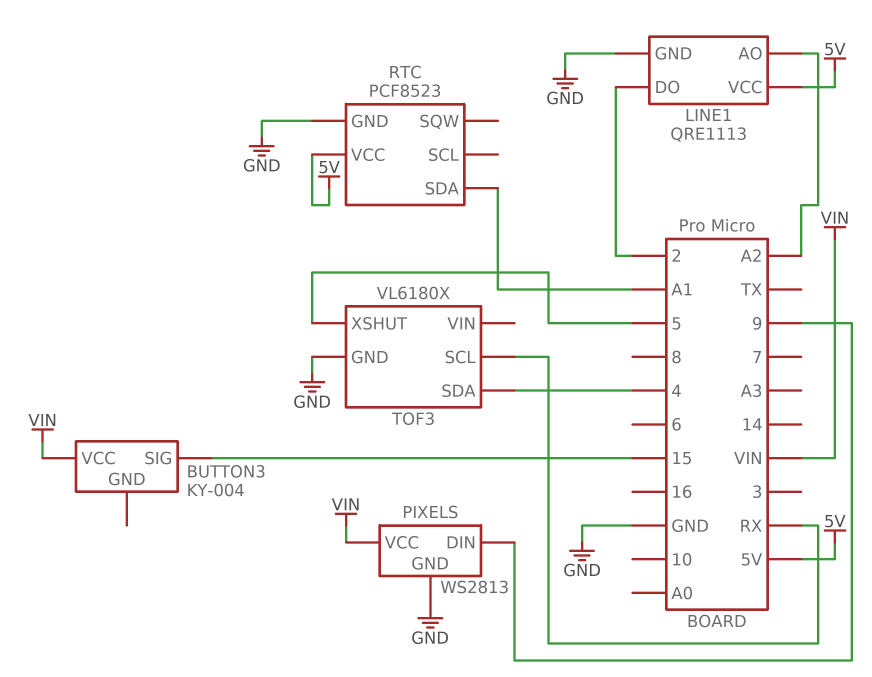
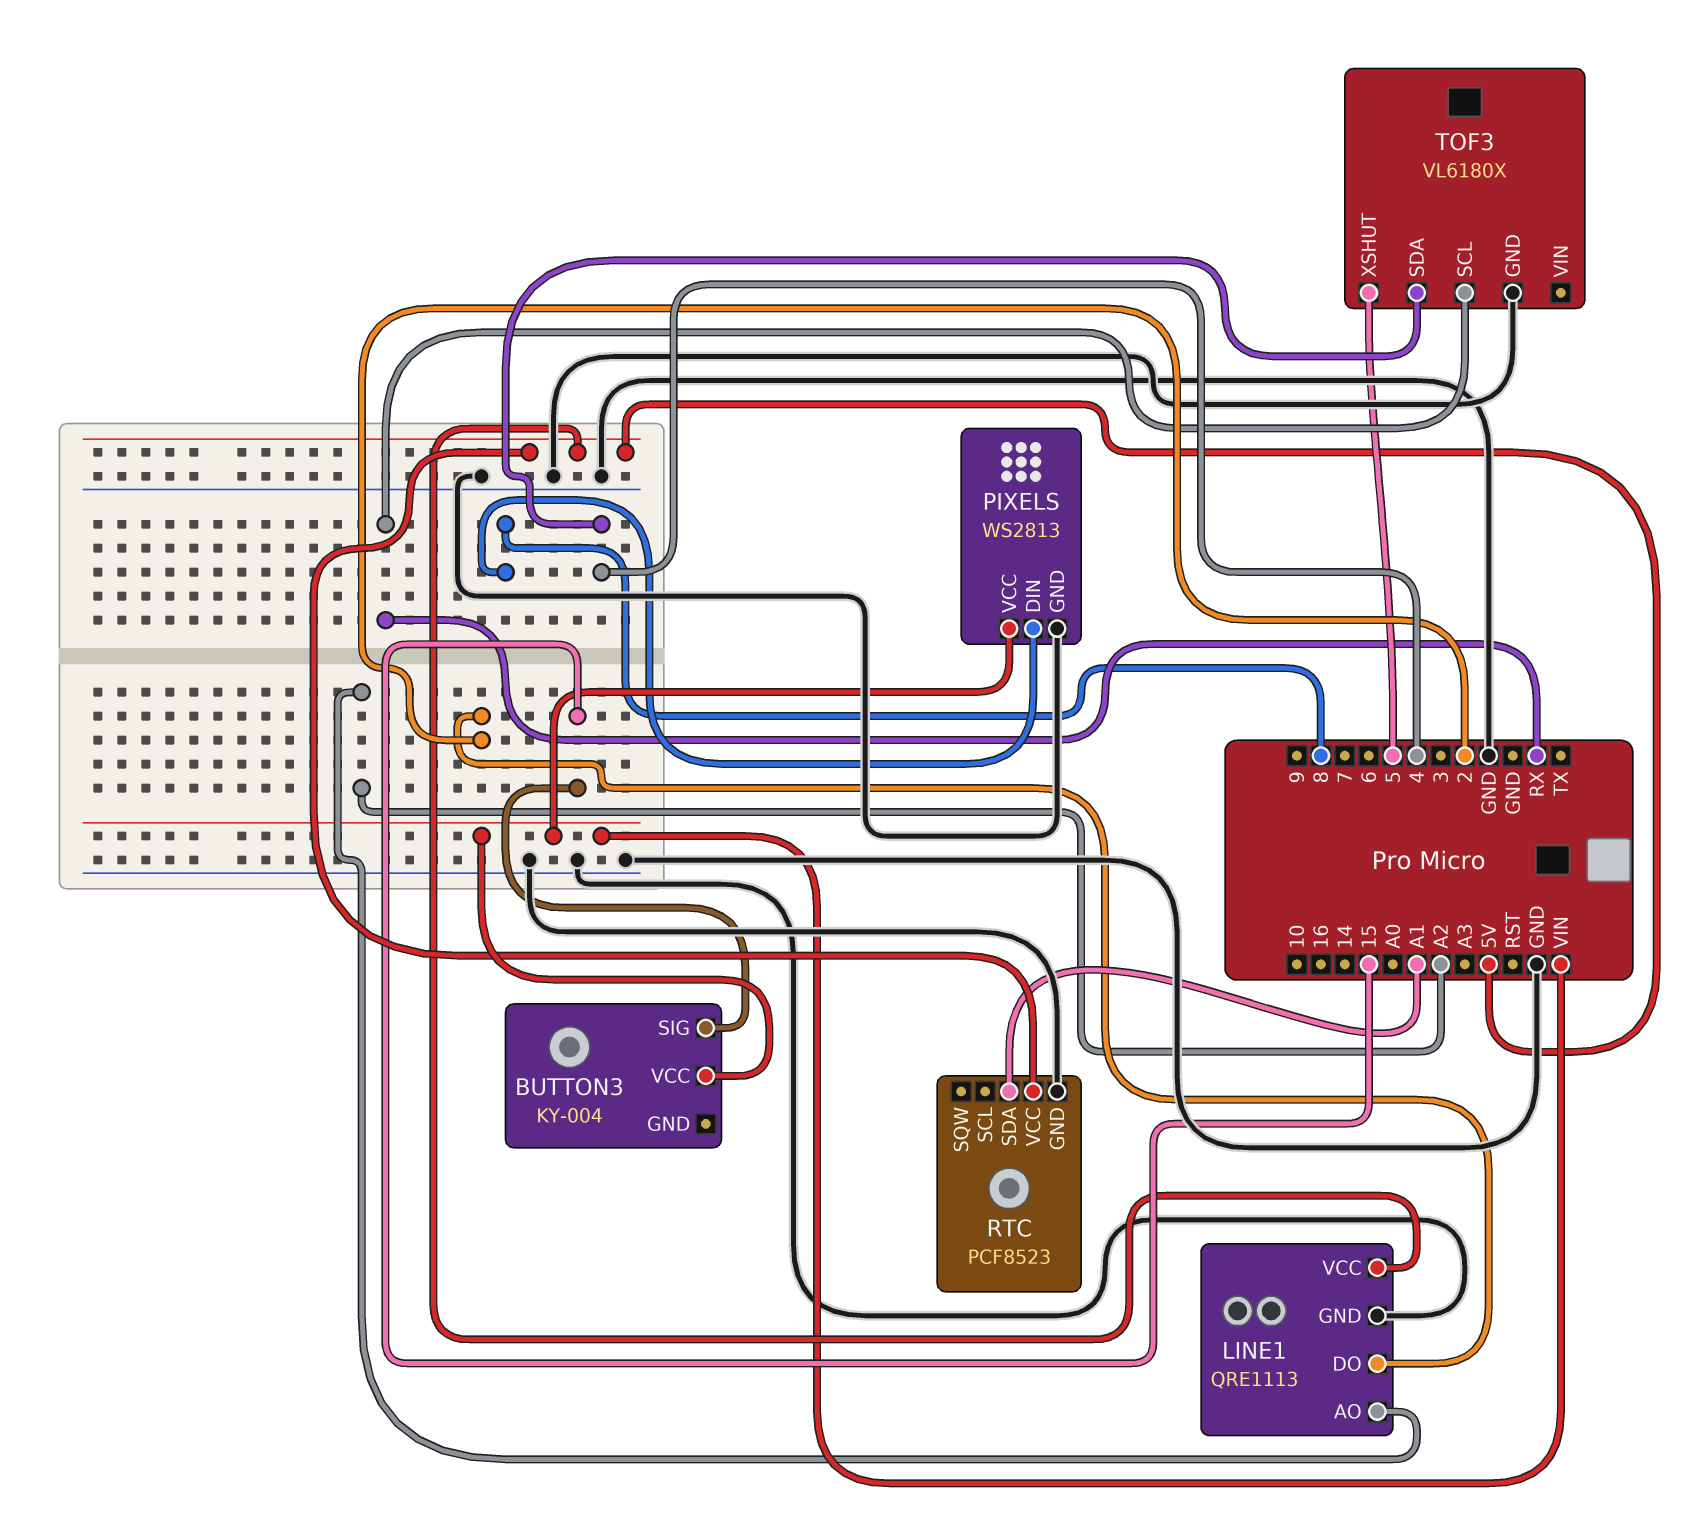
PIXELS pin DIN: 9 -> 8

